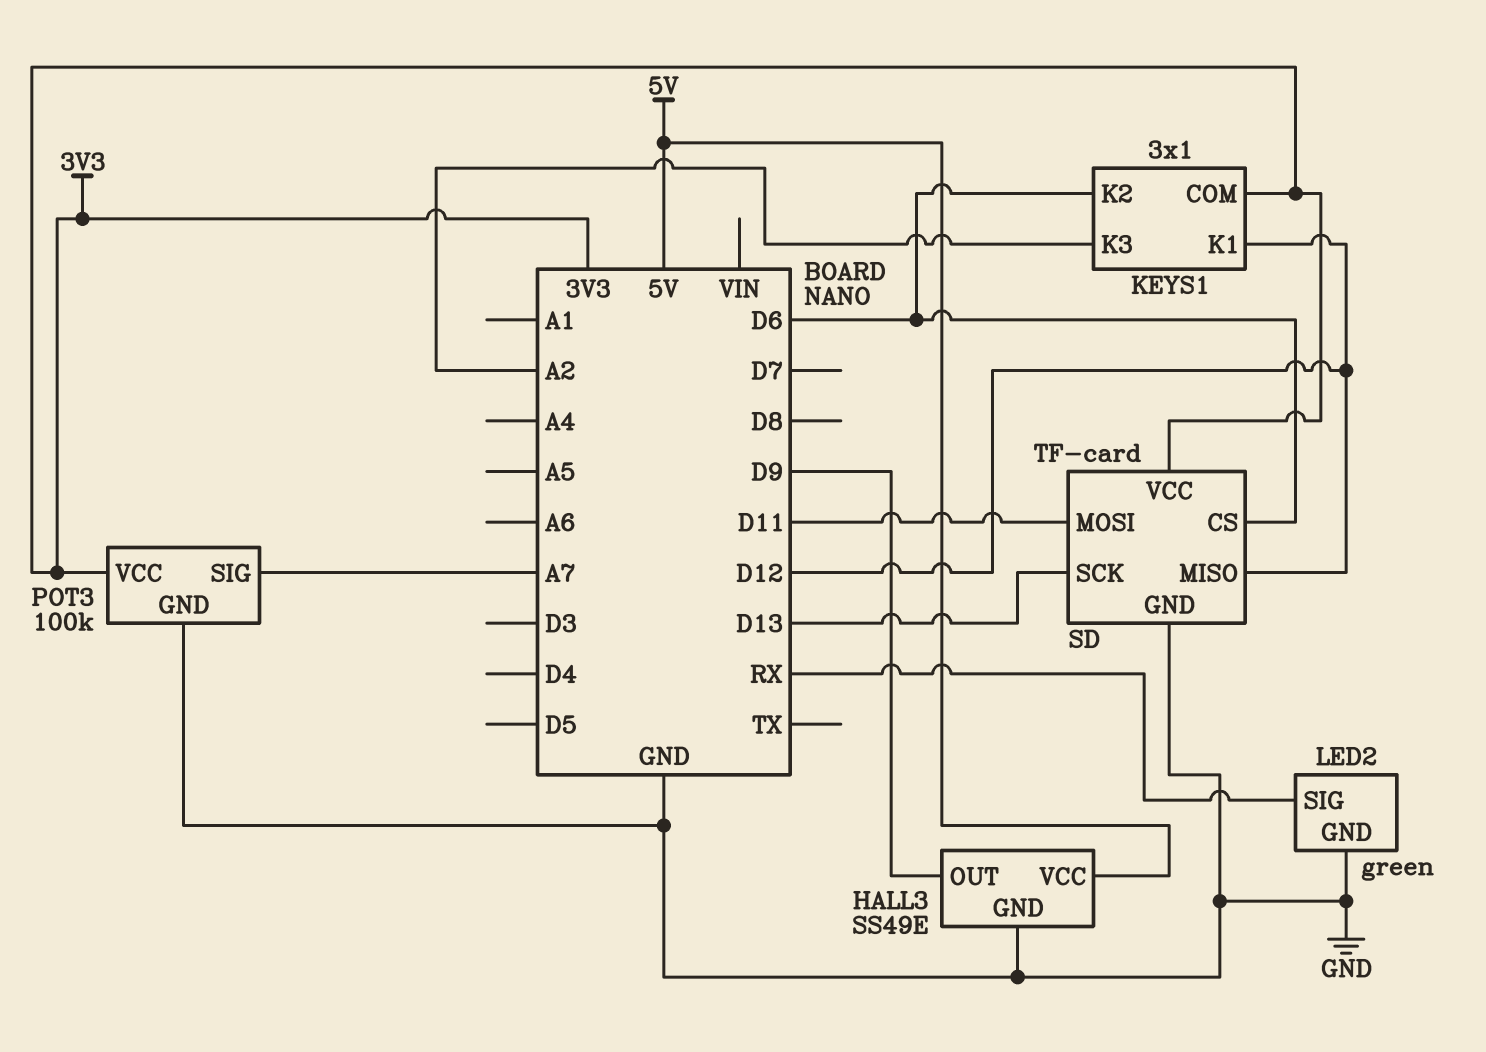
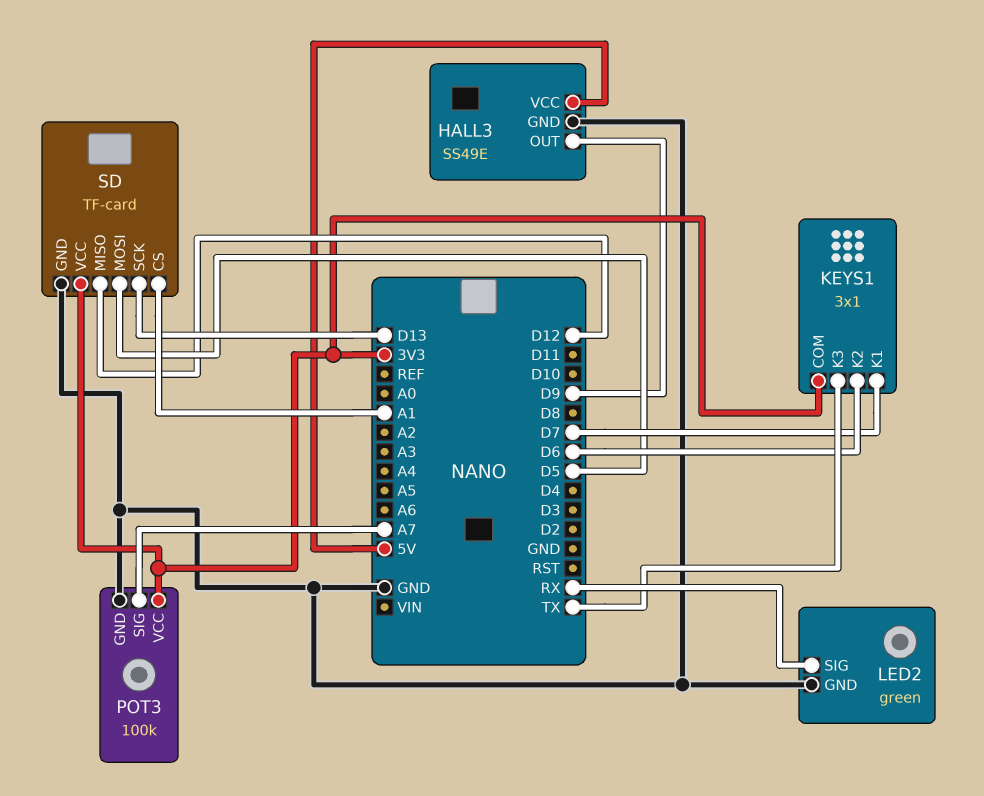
KEYS1 pin K1: D12 -> D7
KEYS1 pin K3: A2 -> TX
SD pin CS: D6 -> A1
SD pin MOSI: D11 -> D5

